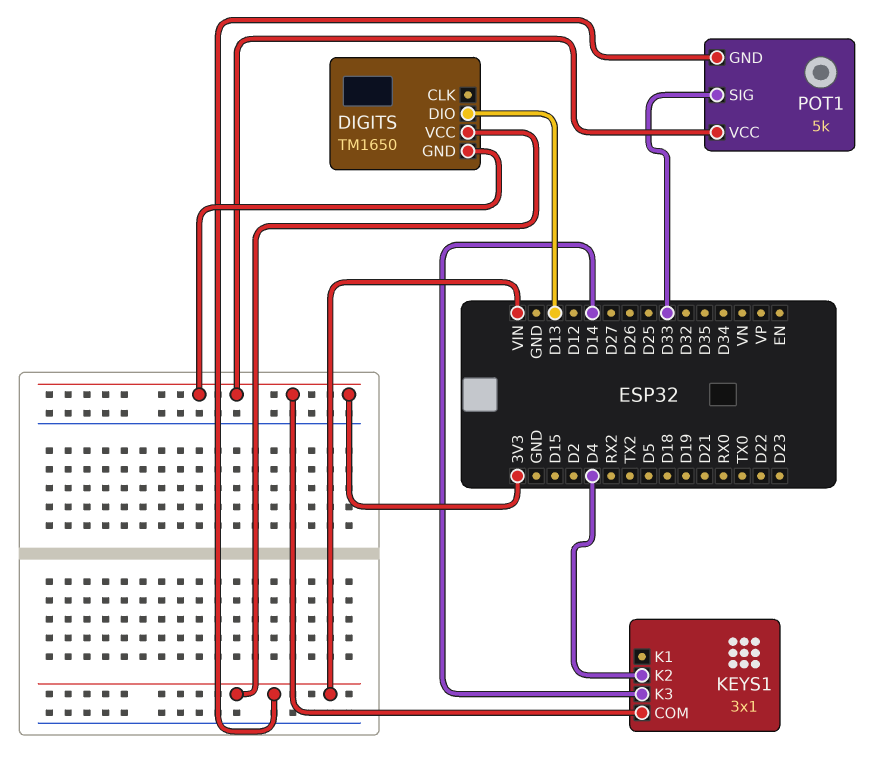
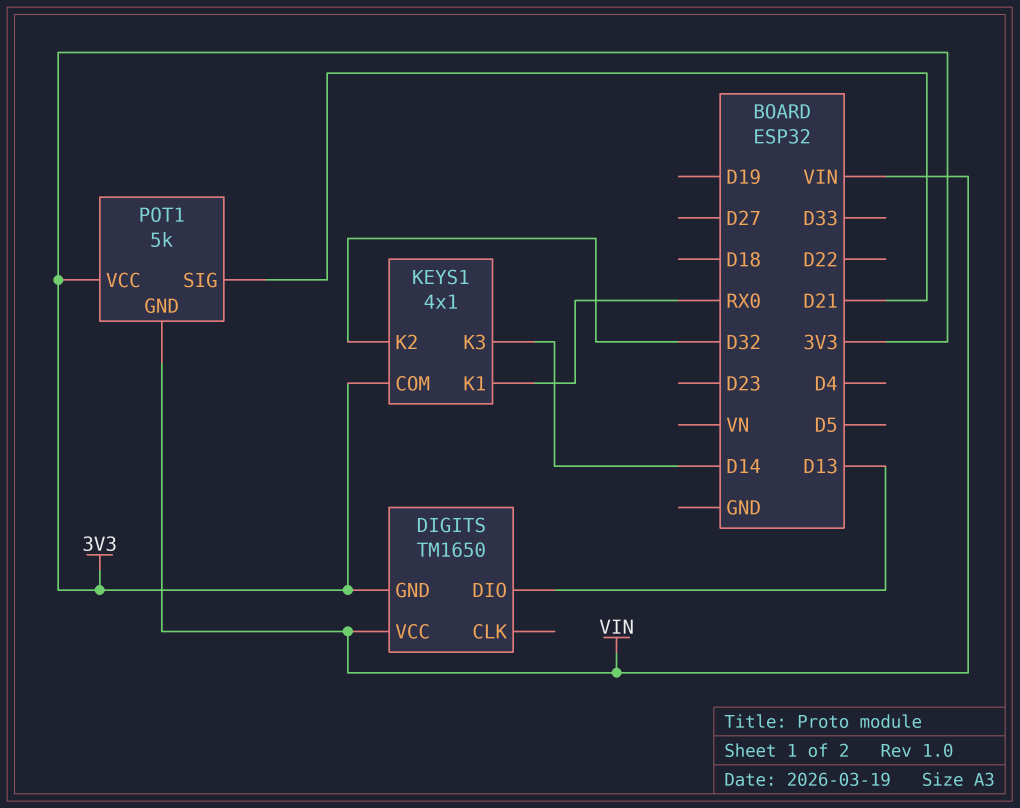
KEYS1: 3x1 -> 4x1
KEYS1 pin K1: none -> RX0
KEYS1 pin K2: D4 -> D32
POT1 pin SIG: D33 -> D21

